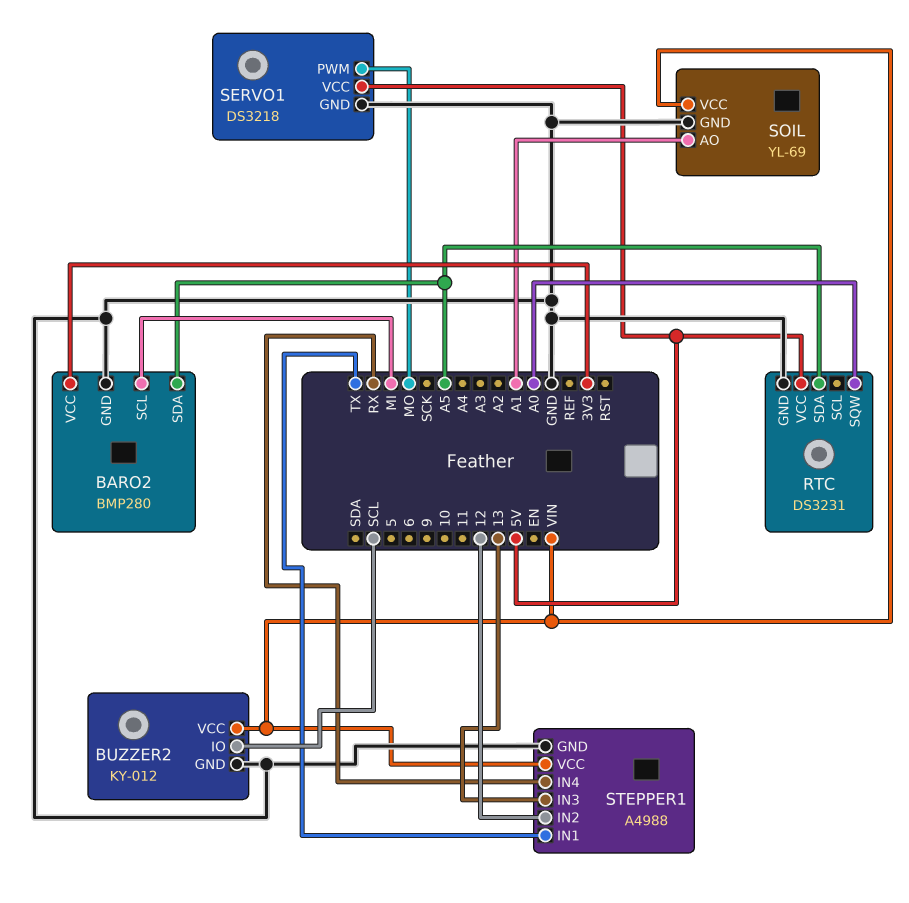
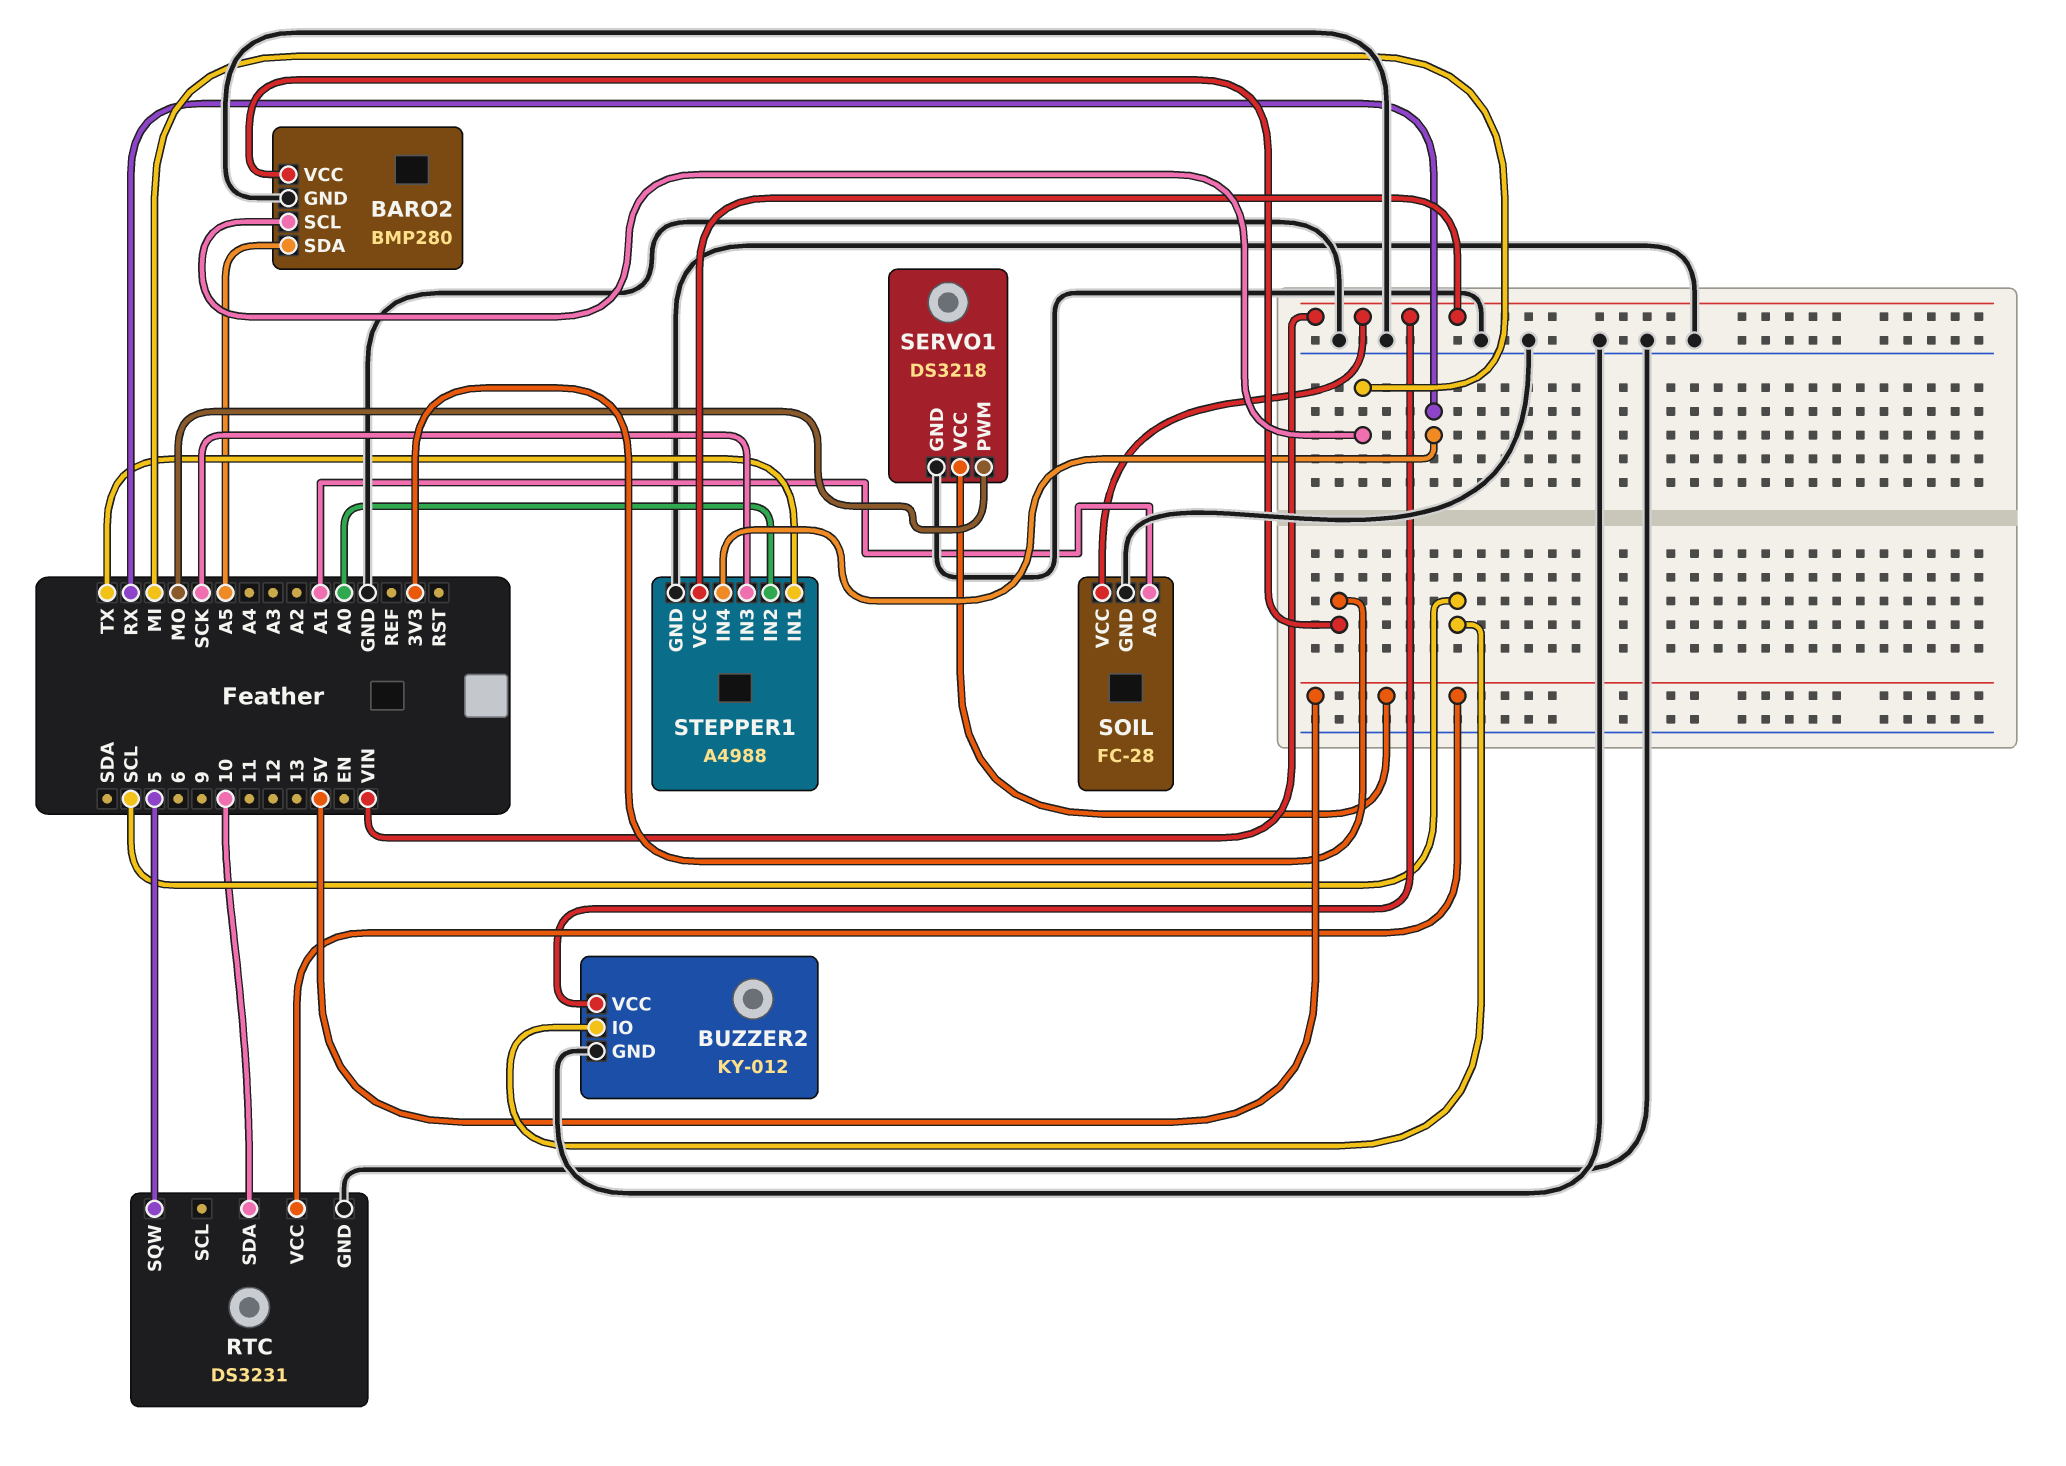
RTC pin SDA: A5 -> 10
RTC pin SQW: A0 -> 5
SOIL: YL-69 -> FC-28
STEPPER1 pin IN2: 12 -> A0
STEPPER1 pin IN3: 13 -> SCK

